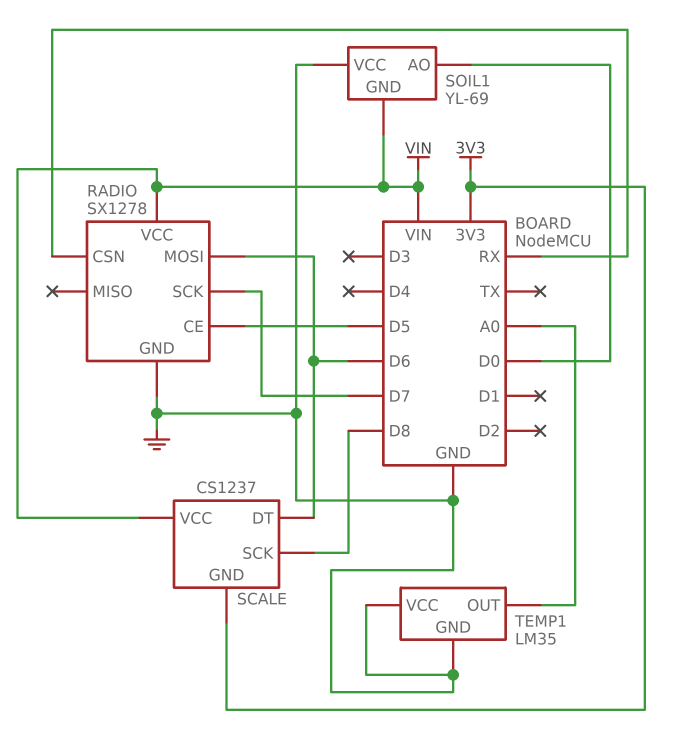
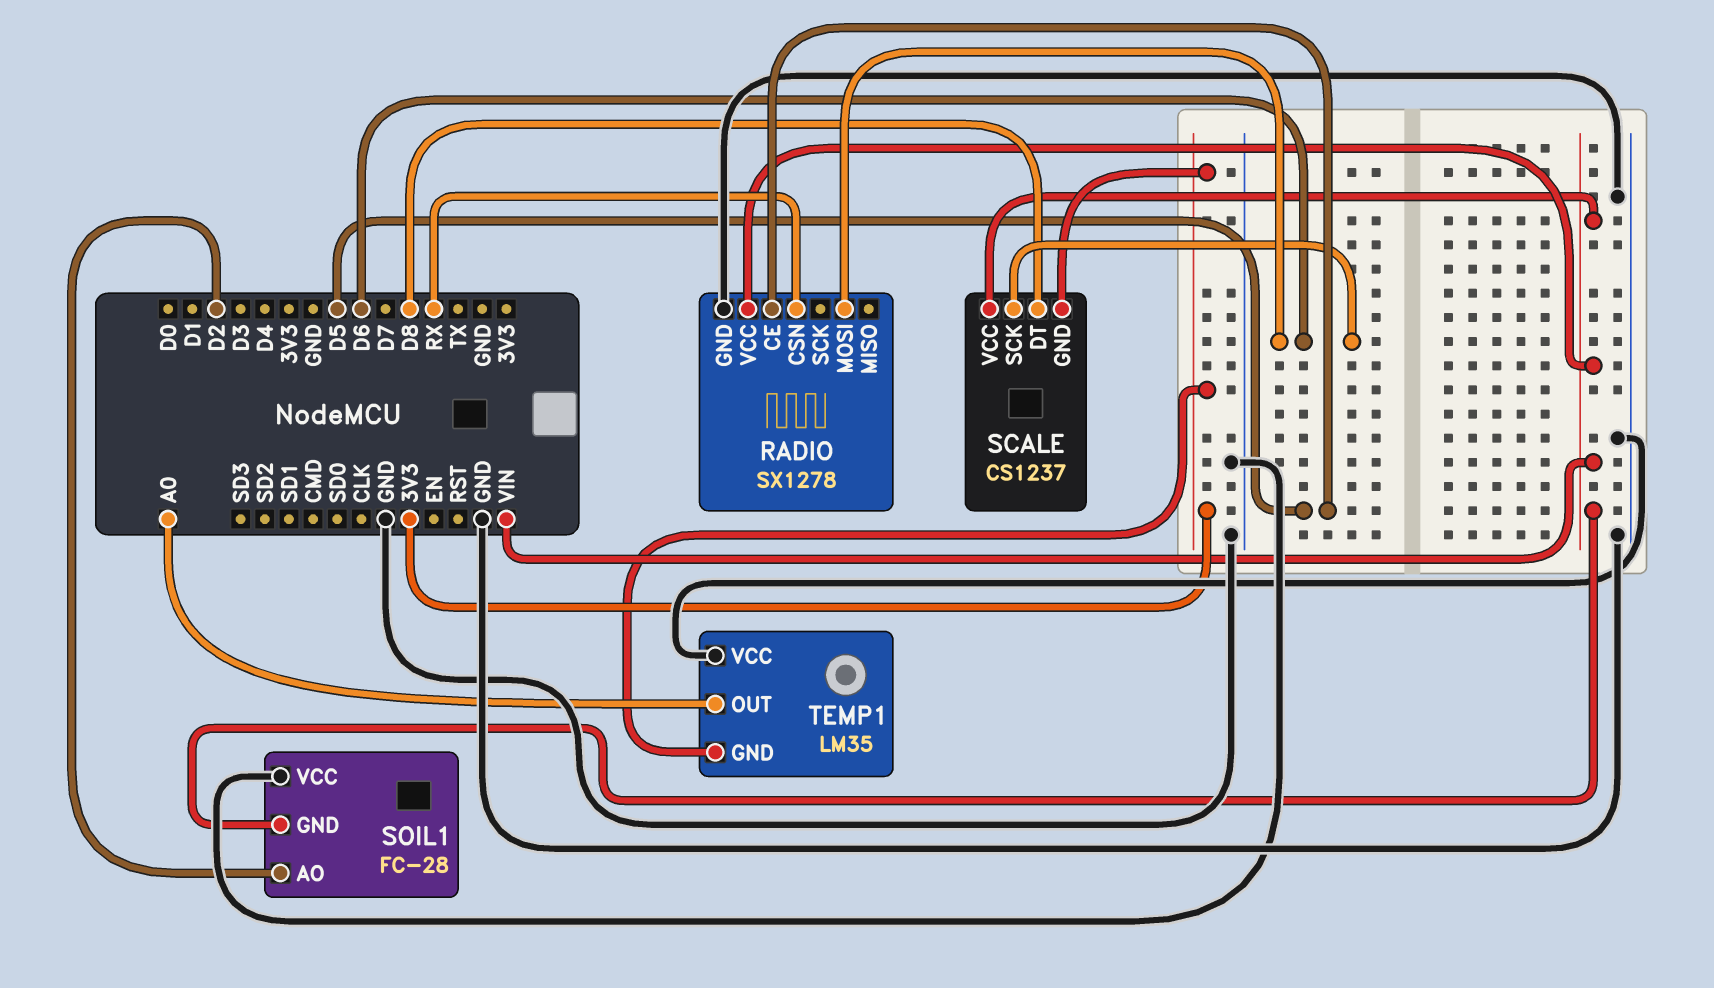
RADIO pin SCK: D7 -> none
SCALE pin DT: D6 -> D8
SCALE pin SCK: D8 -> D6
SOIL1: YL-69 -> FC-28
SOIL1 pin AO: D0 -> D2
TEMP1 pin GND: GND -> 3V3

